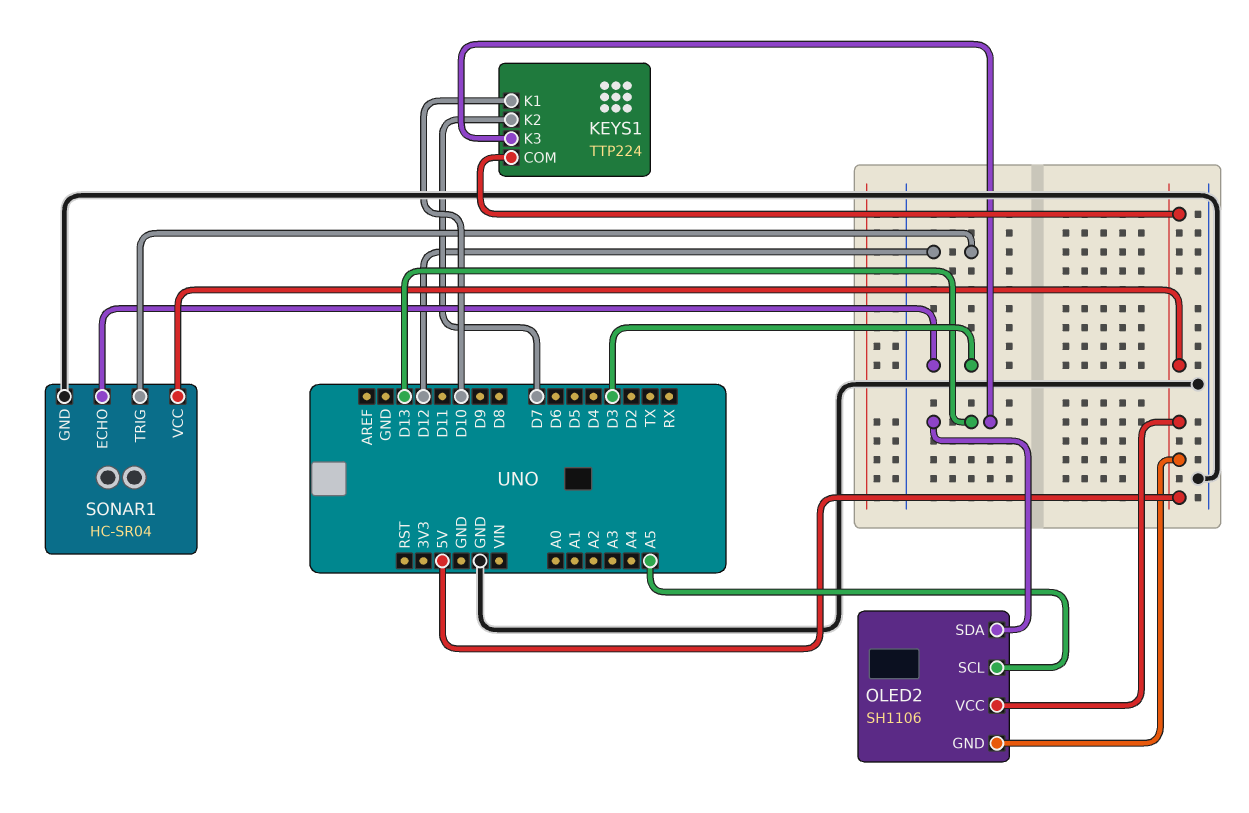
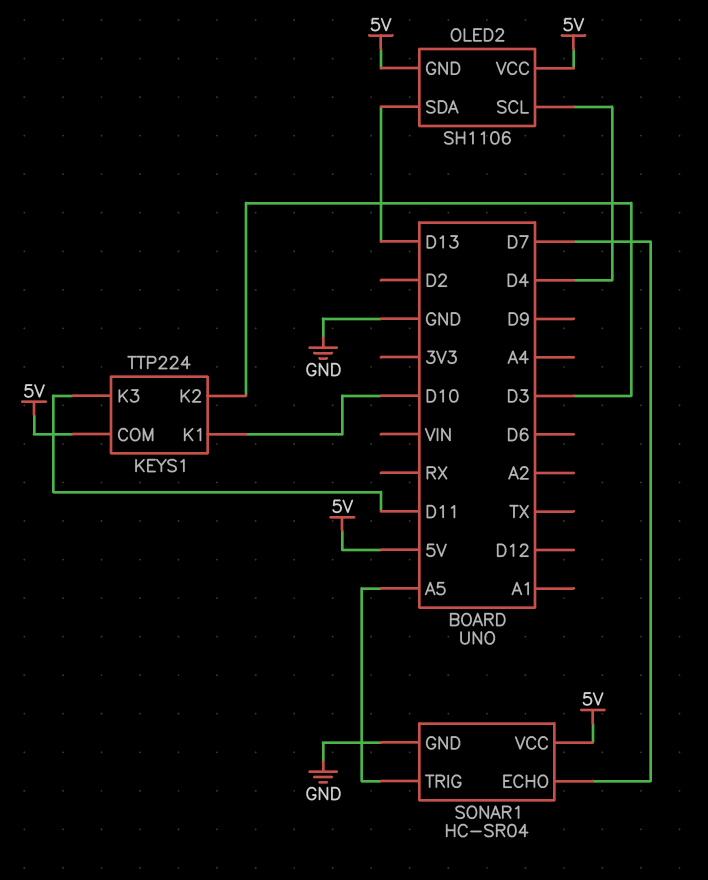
KEYS1 pin K2: D7 -> D3
KEYS1 pin K3: D13 -> D11
OLED2 pin SCL: A5 -> D4
SONAR1 pin ECHO: D3 -> D7
SONAR1 pin TRIG: D12 -> A5

